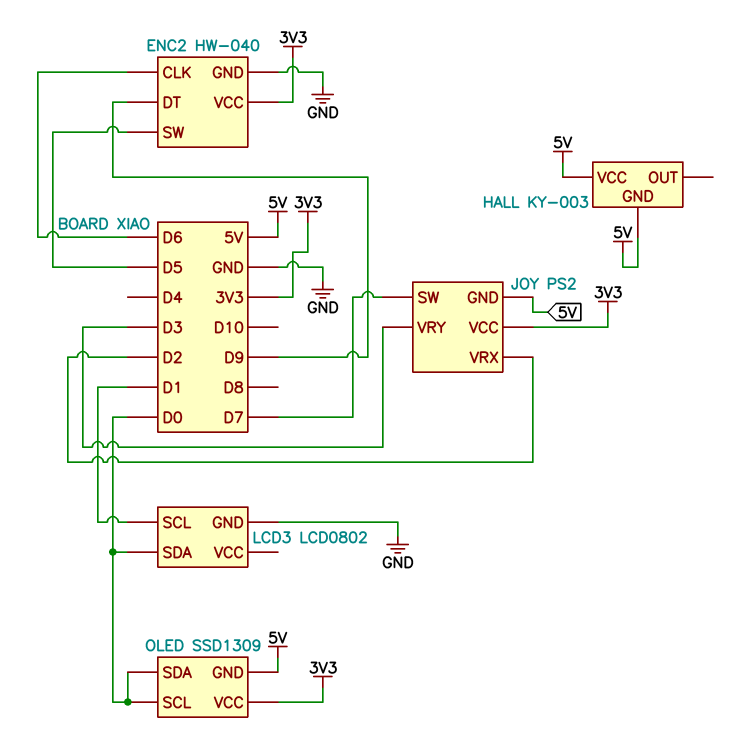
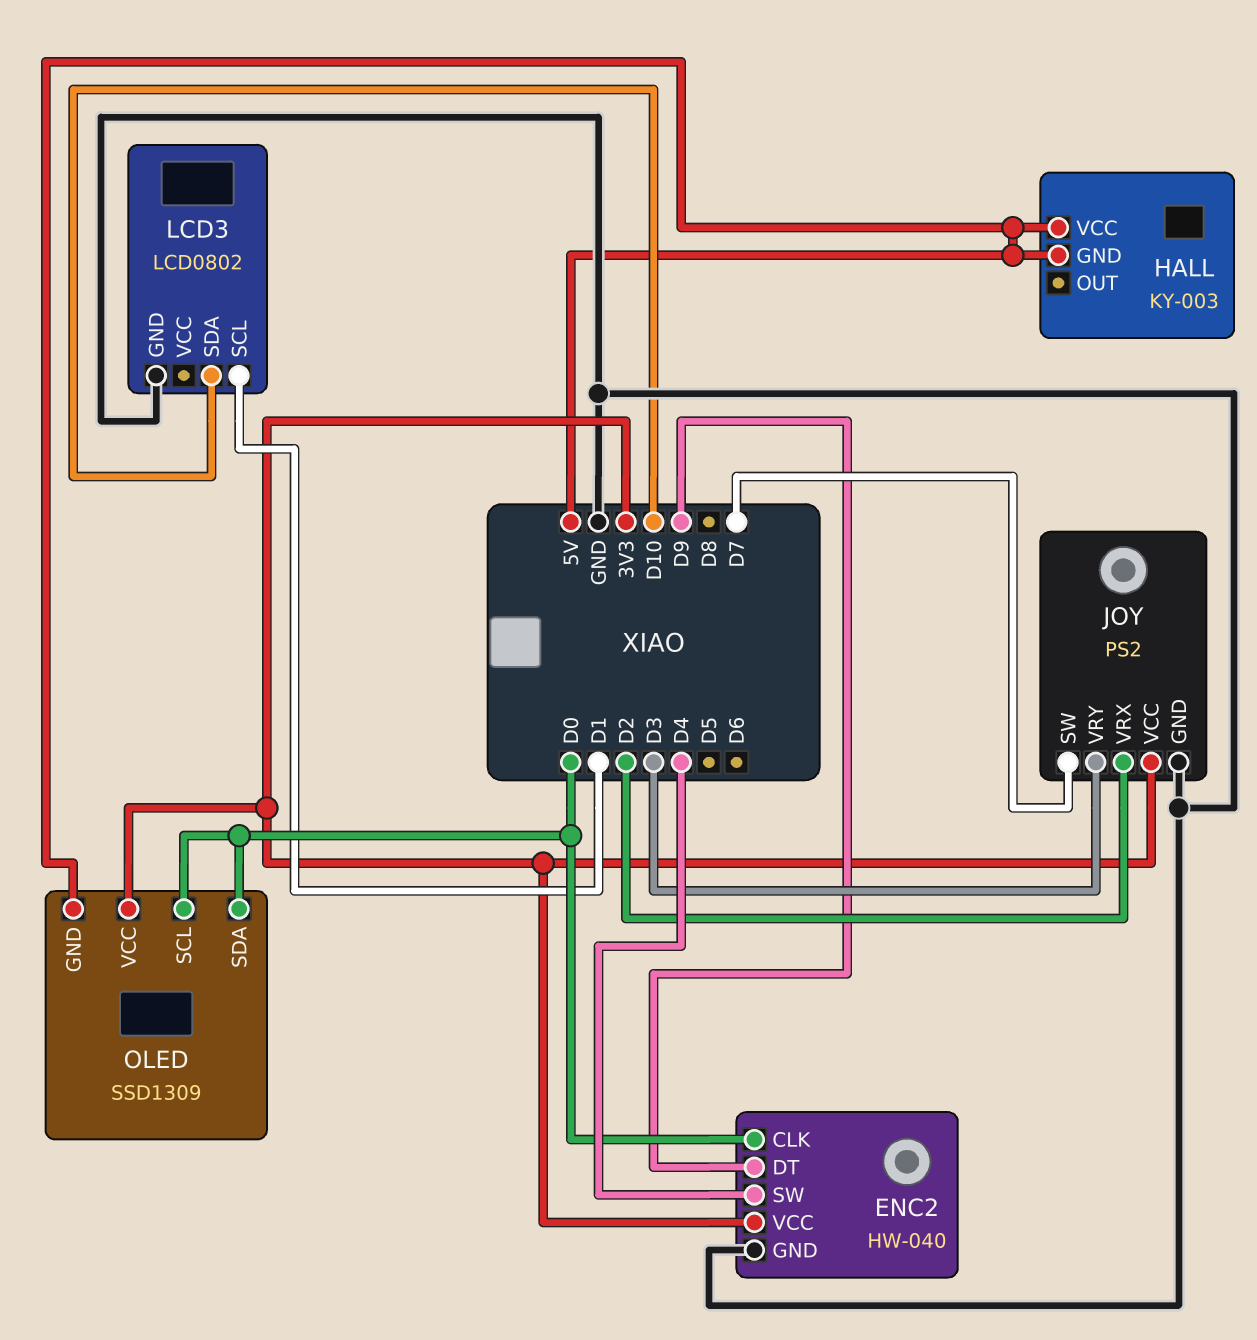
ENC2 pin CLK: D6 -> D0
ENC2 pin SW: D5 -> D4
JOY pin GND: 5V -> GND
LCD3 pin SDA: D0 -> D10

